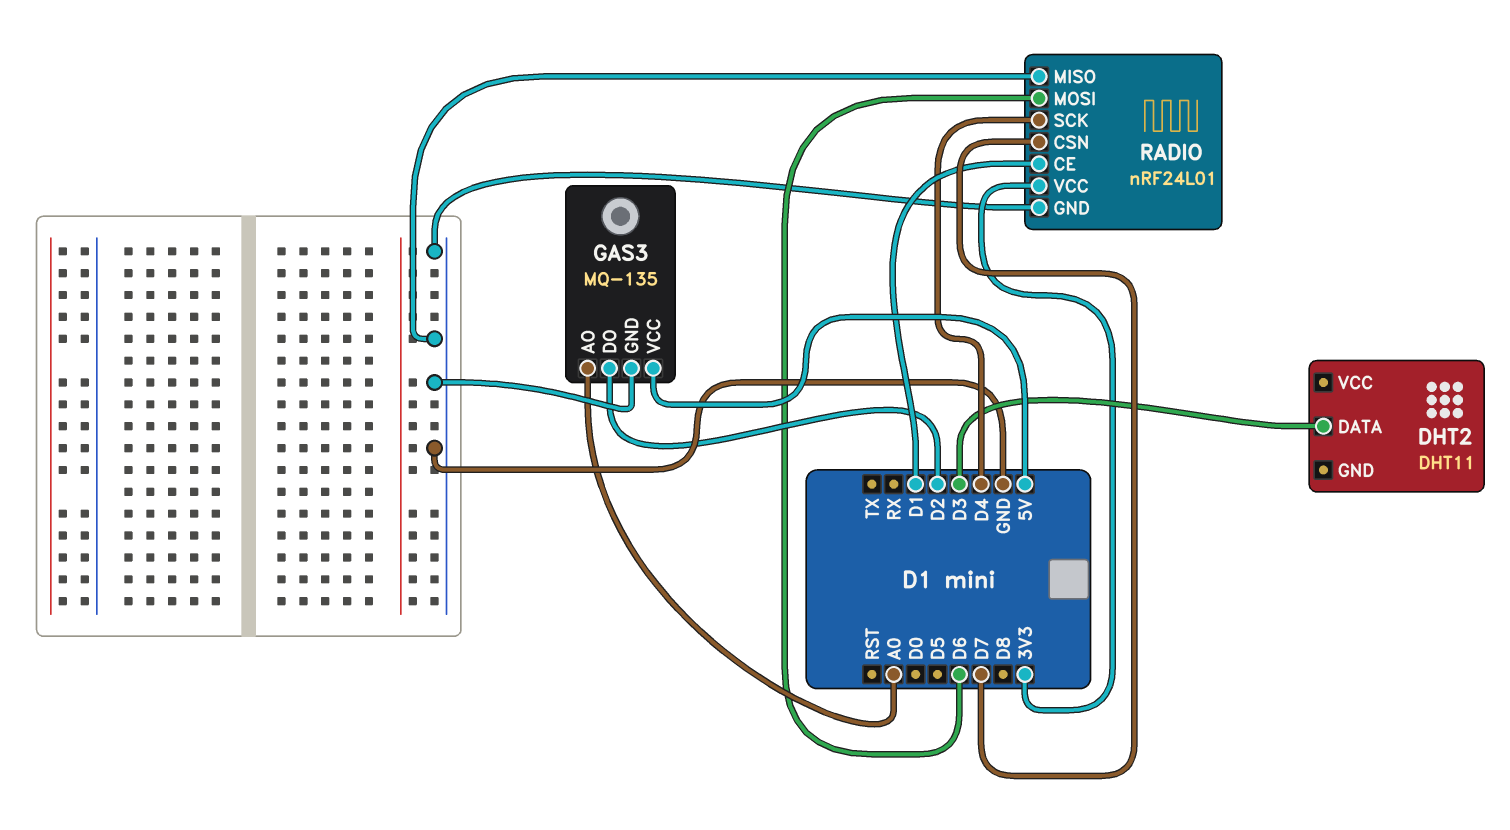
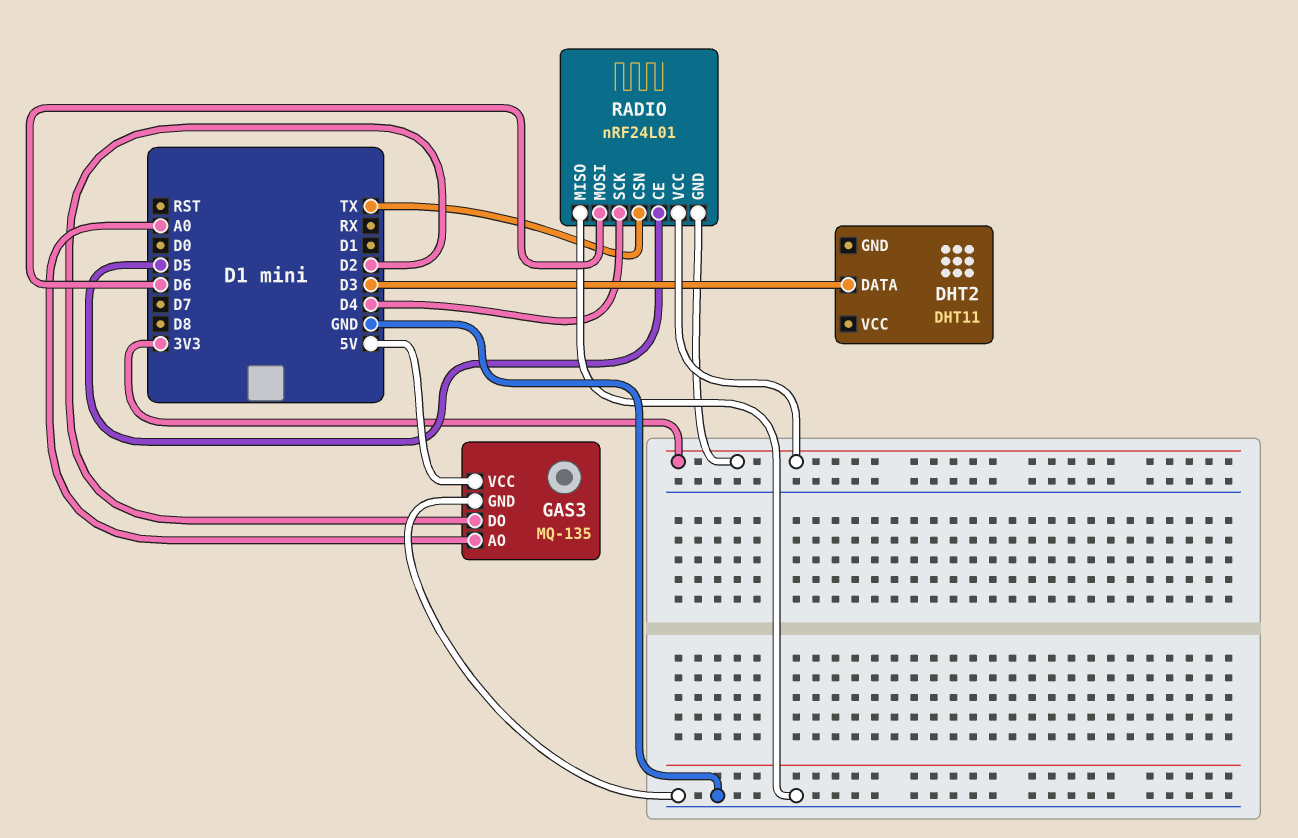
RADIO pin CE: D1 -> D5
RADIO pin CSN: D7 -> TX
RADIO pin GND: GND -> 3V3

